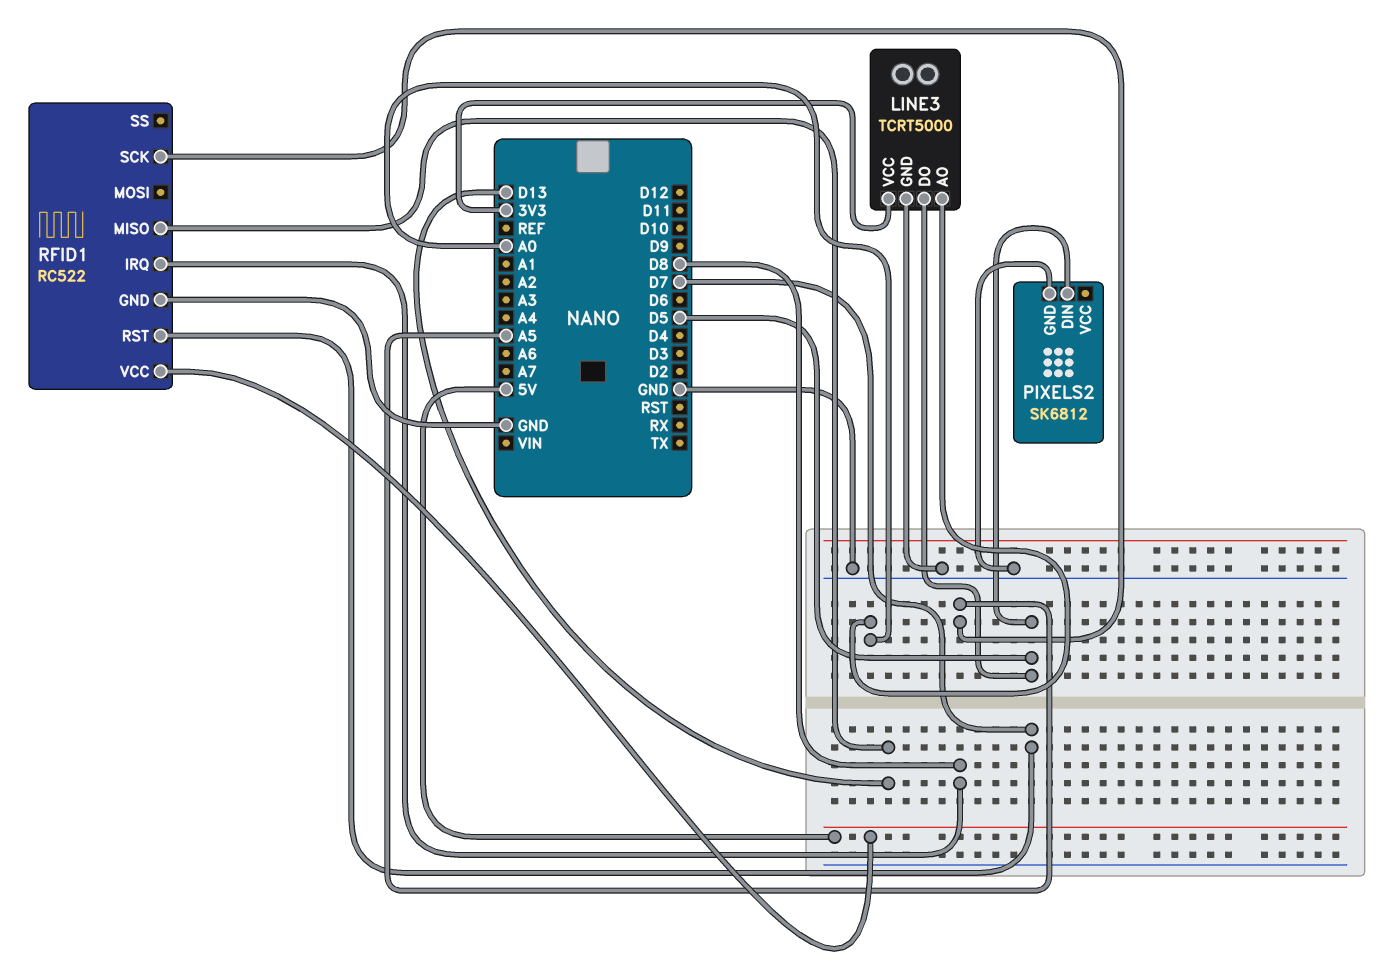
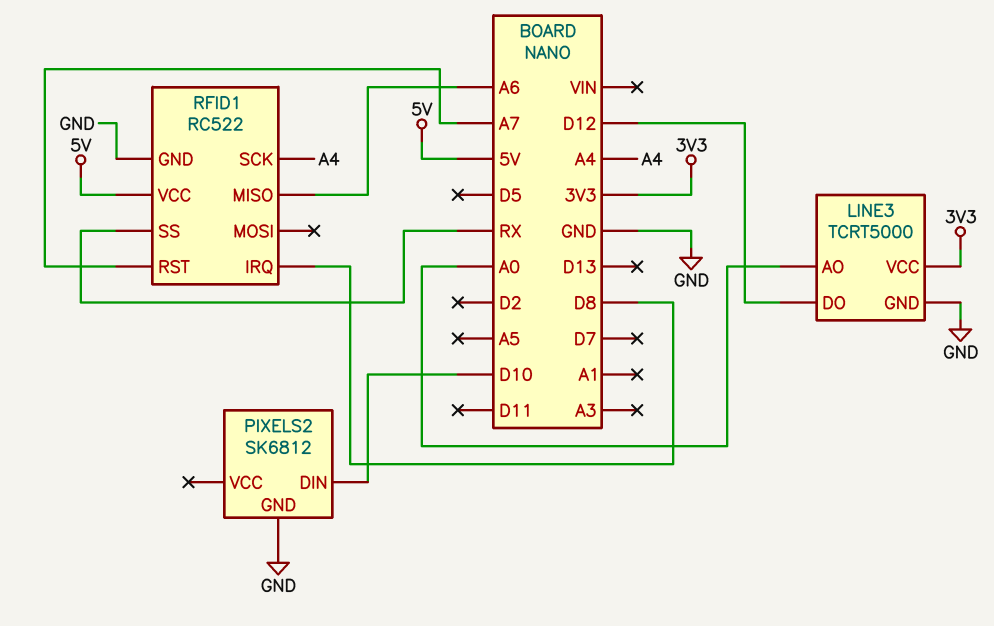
LINE3 pin DO: D5 -> D12
PIXELS2 pin DIN: D5 -> D10
RFID1 pin MISO: D13 -> A6
RFID1 pin RST: D7 -> A7
RFID1 pin SCK: A5 -> A4
RFID1 pin SS: none -> RX

